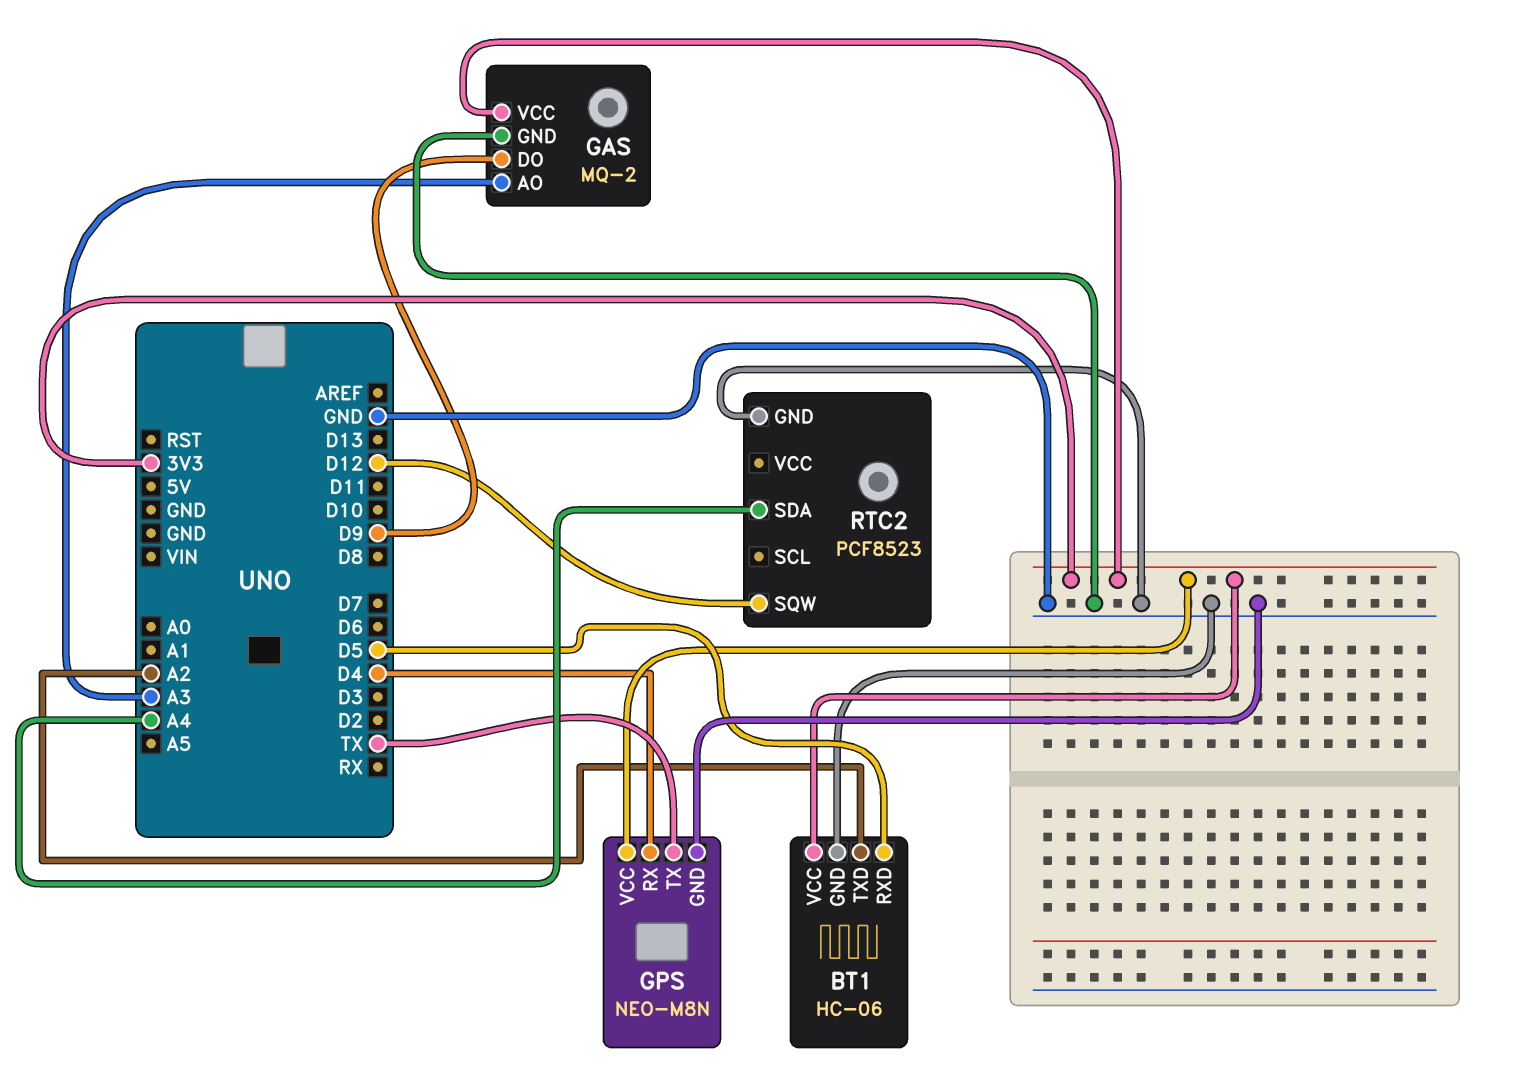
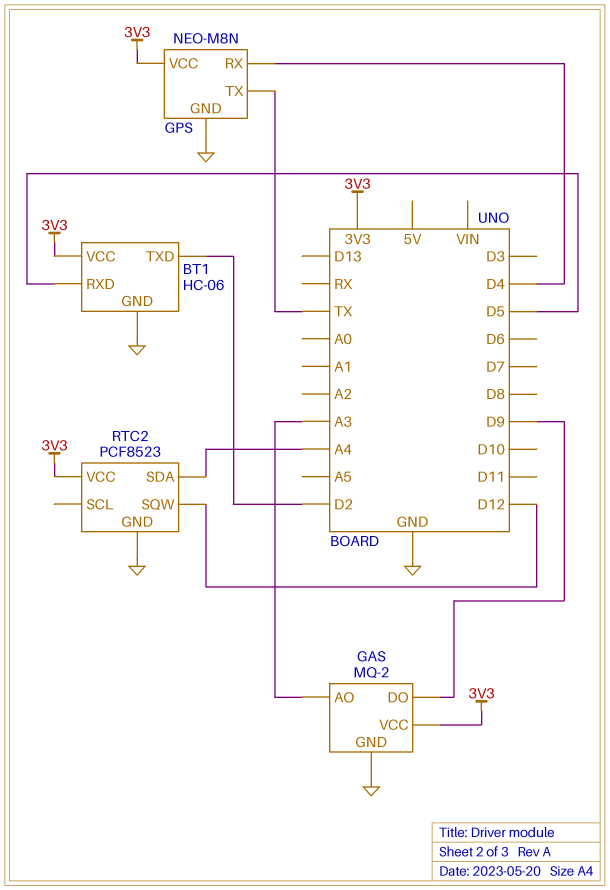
BT1 pin TXD: A2 -> D2
RTC2 pin VCC: none -> 3V3

